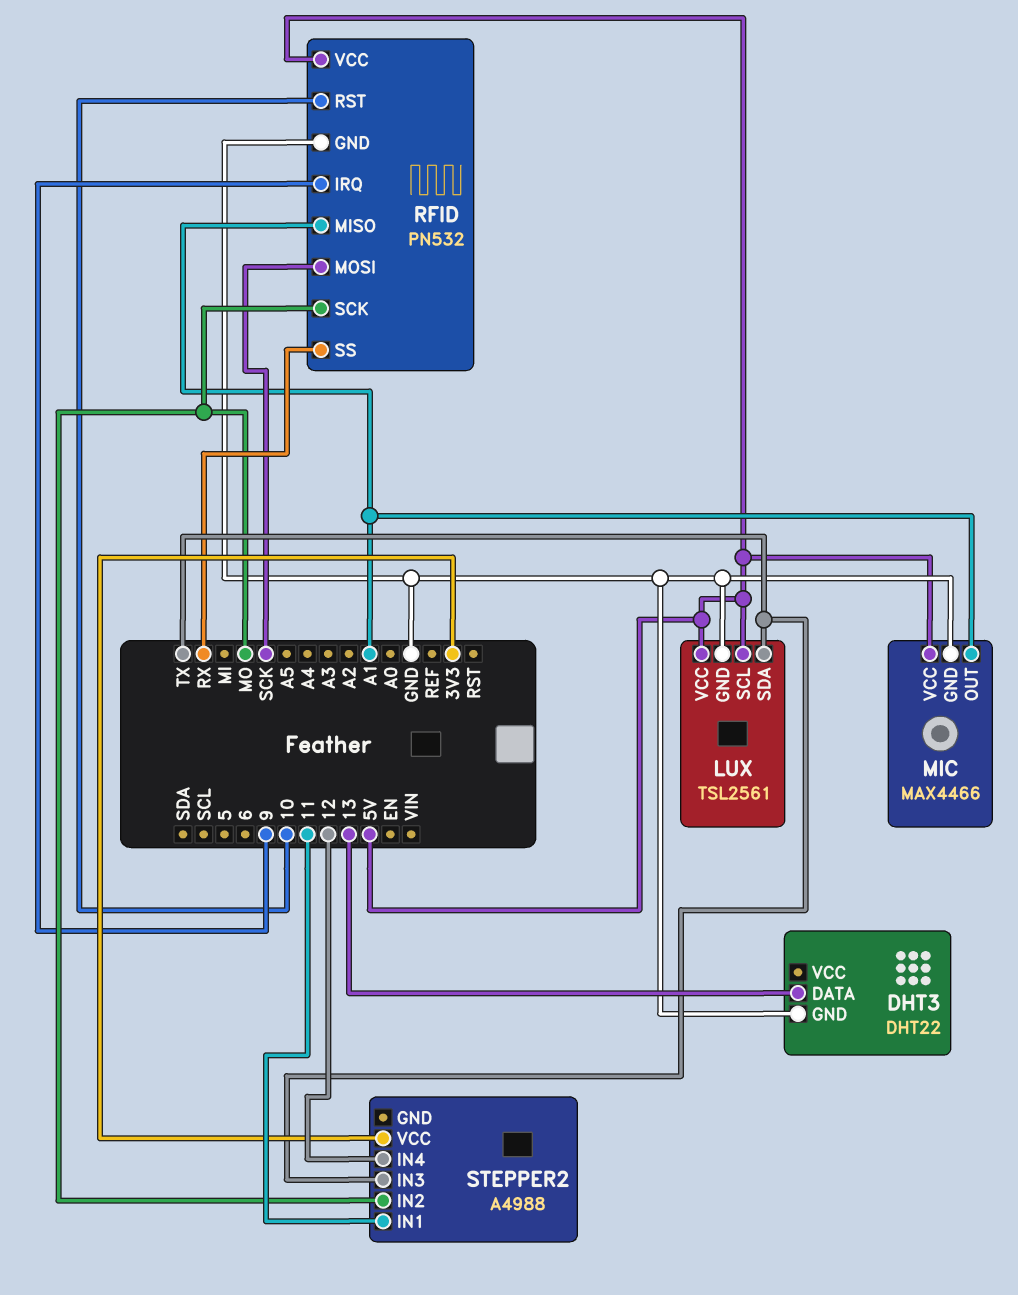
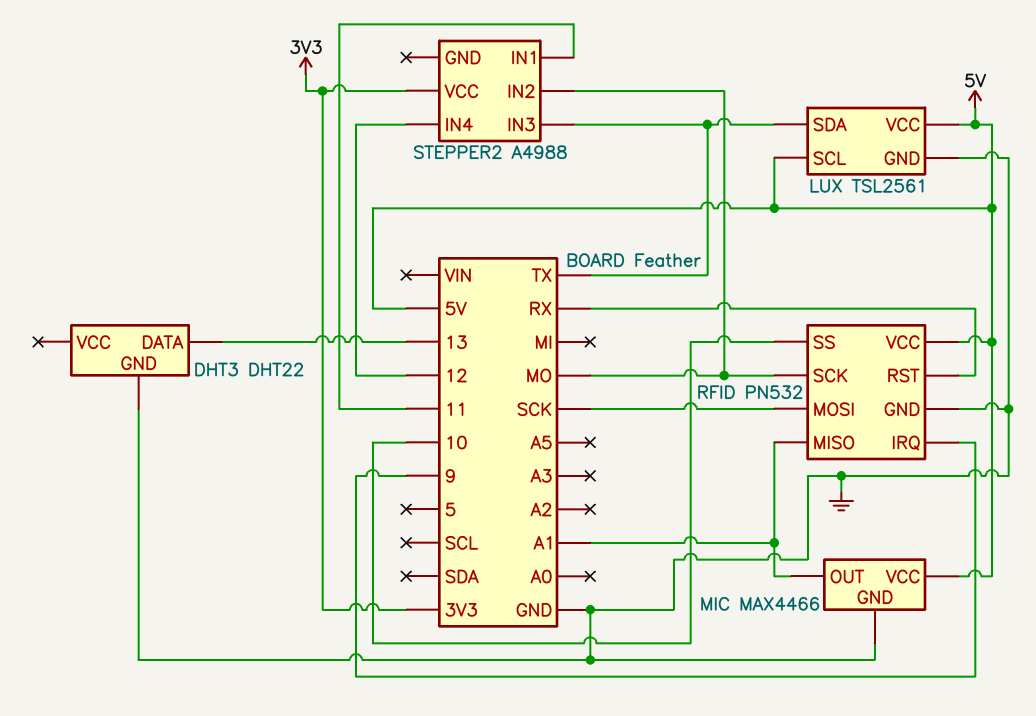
RFID pin RST: 10 -> RX
RFID pin SS: RX -> 10

